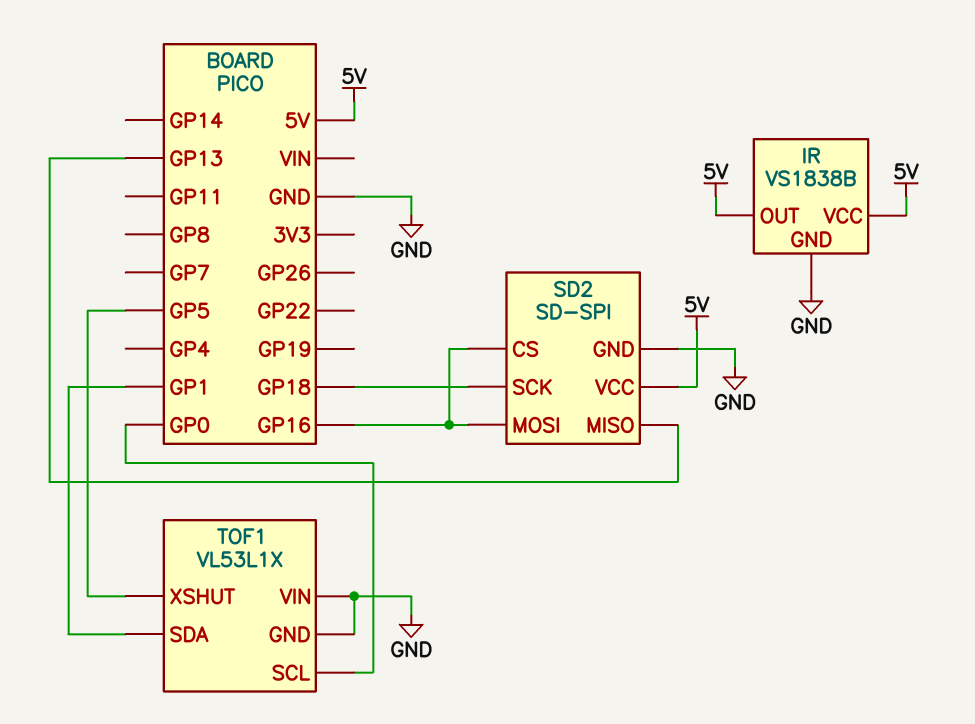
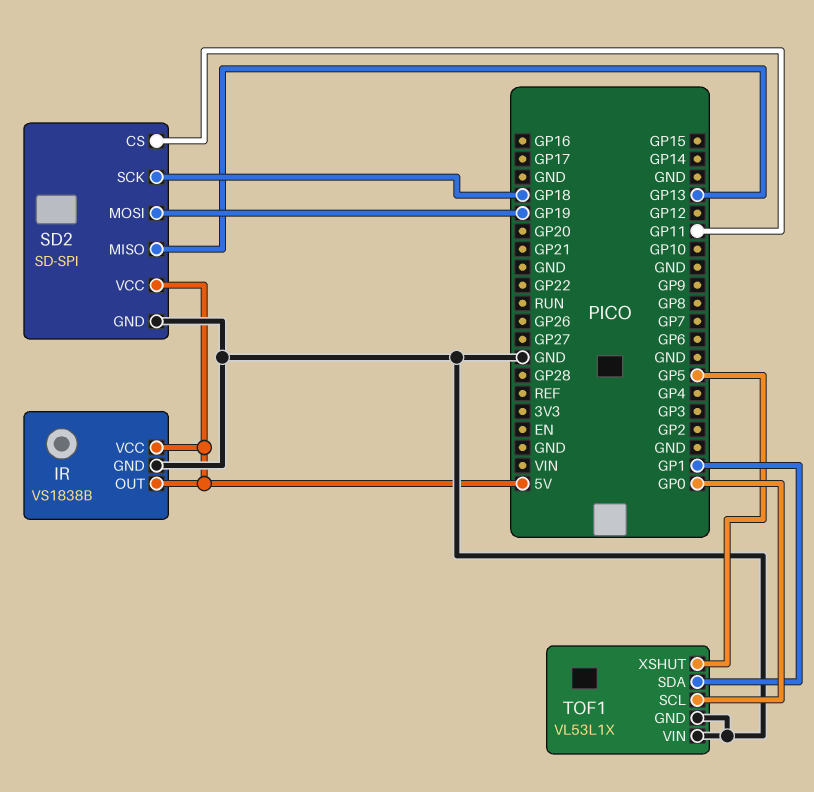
SD2 pin CS: GP16 -> GP11
SD2 pin MOSI: GP16 -> GP19

